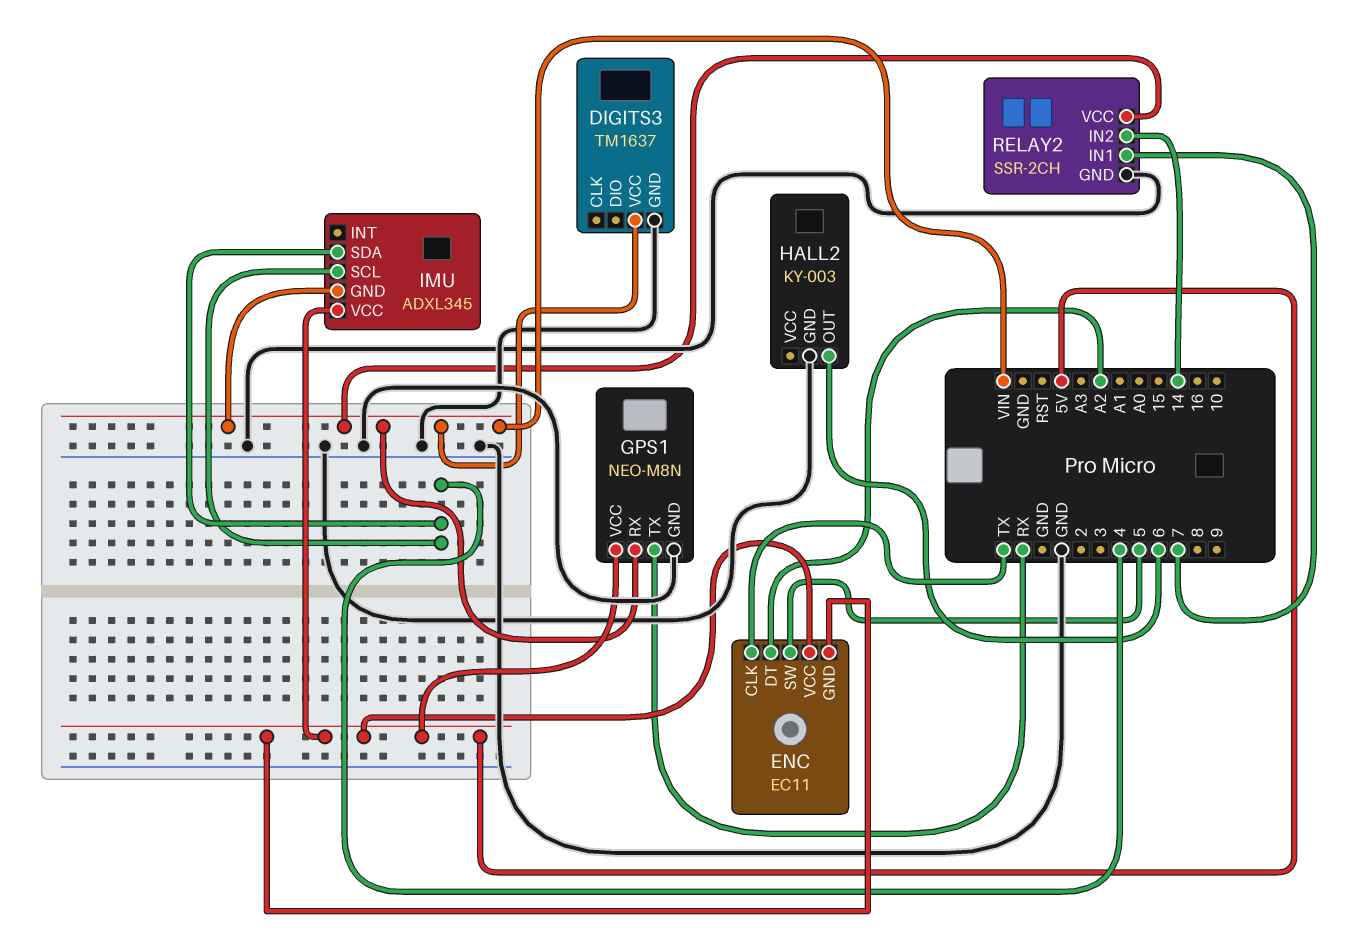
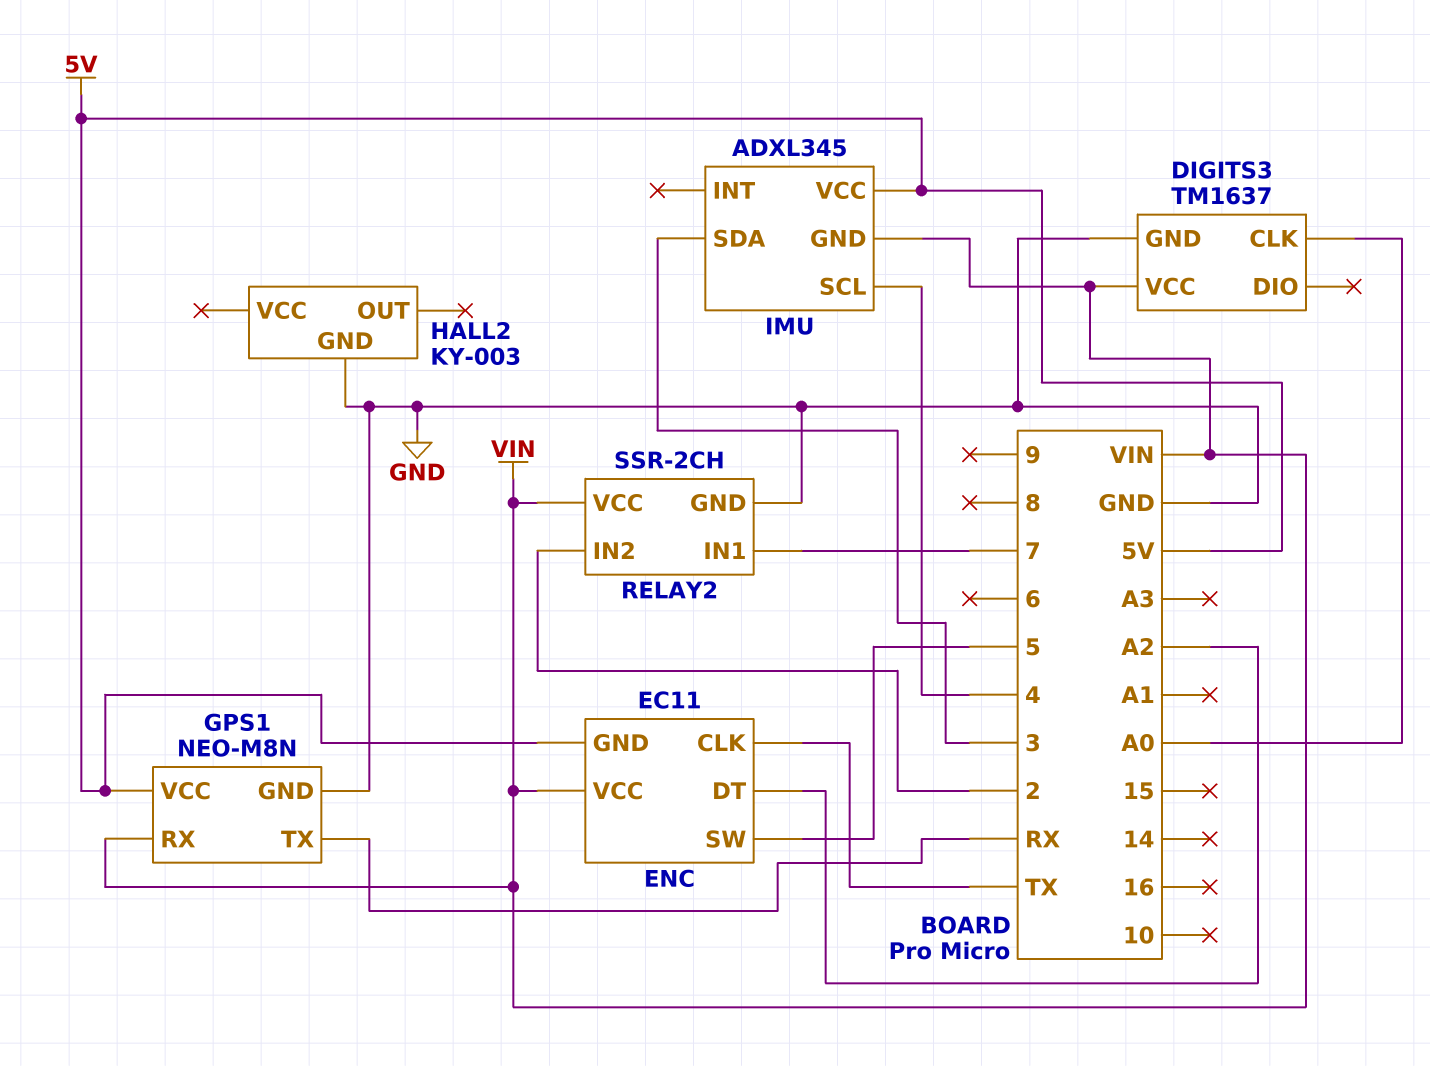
DIGITS3 pin CLK: none -> A0
ENC pin VCC: 5V -> VIN
HALL2 pin OUT: 6 -> none
IMU pin SDA: 4 -> 3
RELAY2 pin IN2: 14 -> 2

